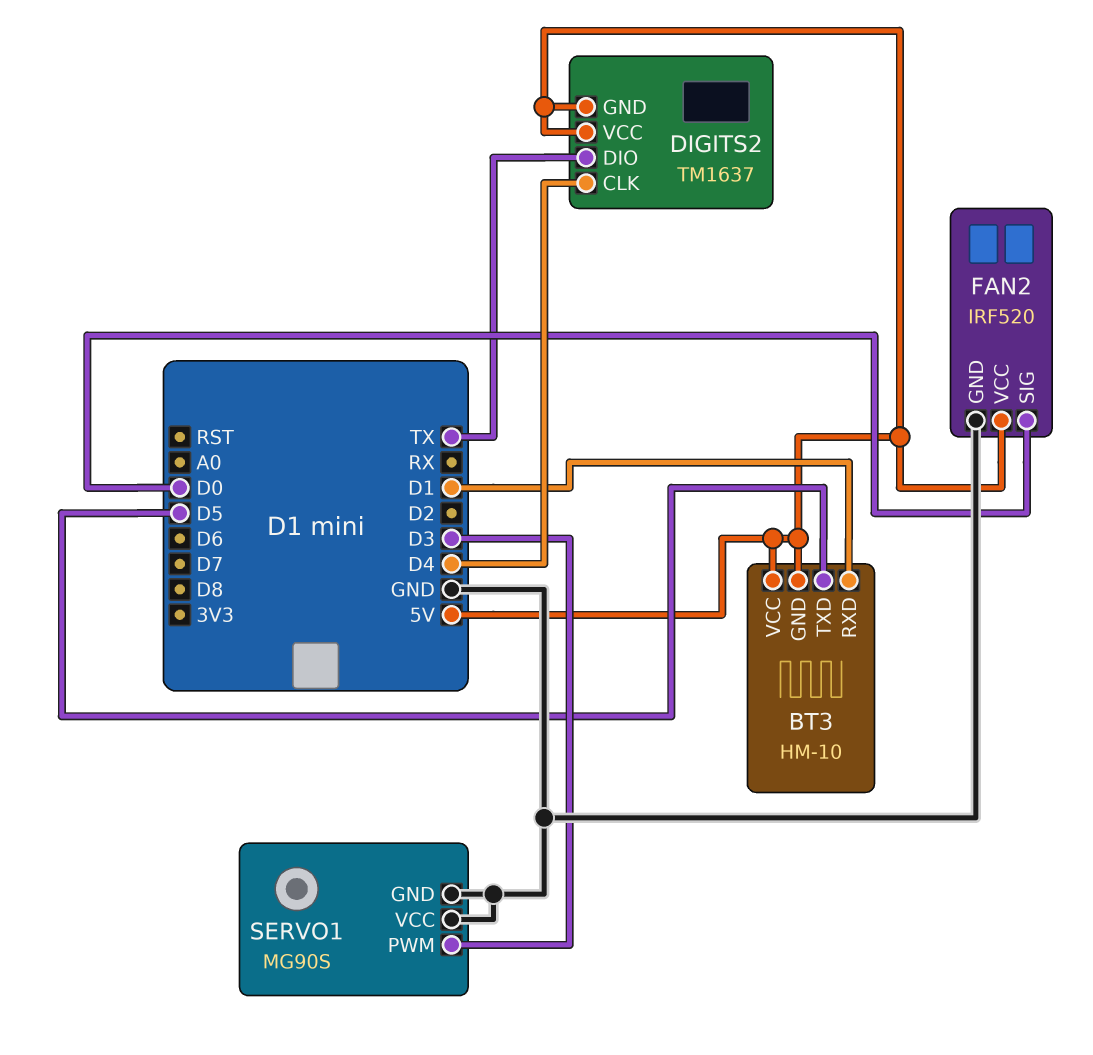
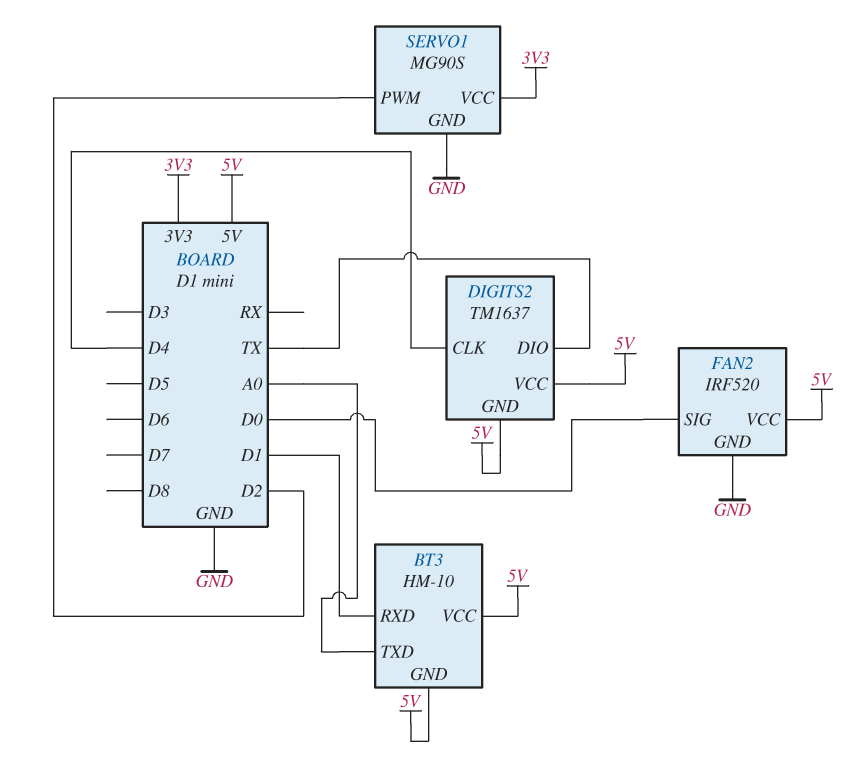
BT3 pin TXD: D5 -> A0
SERVO1 pin PWM: D3 -> D2
SERVO1 pin VCC: GND -> 3V3

